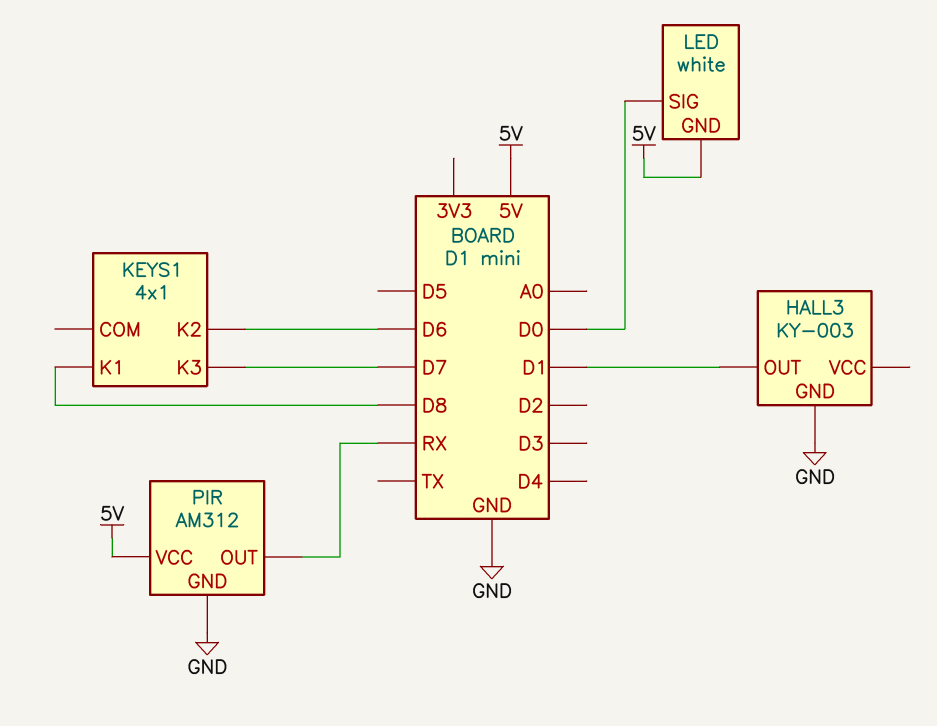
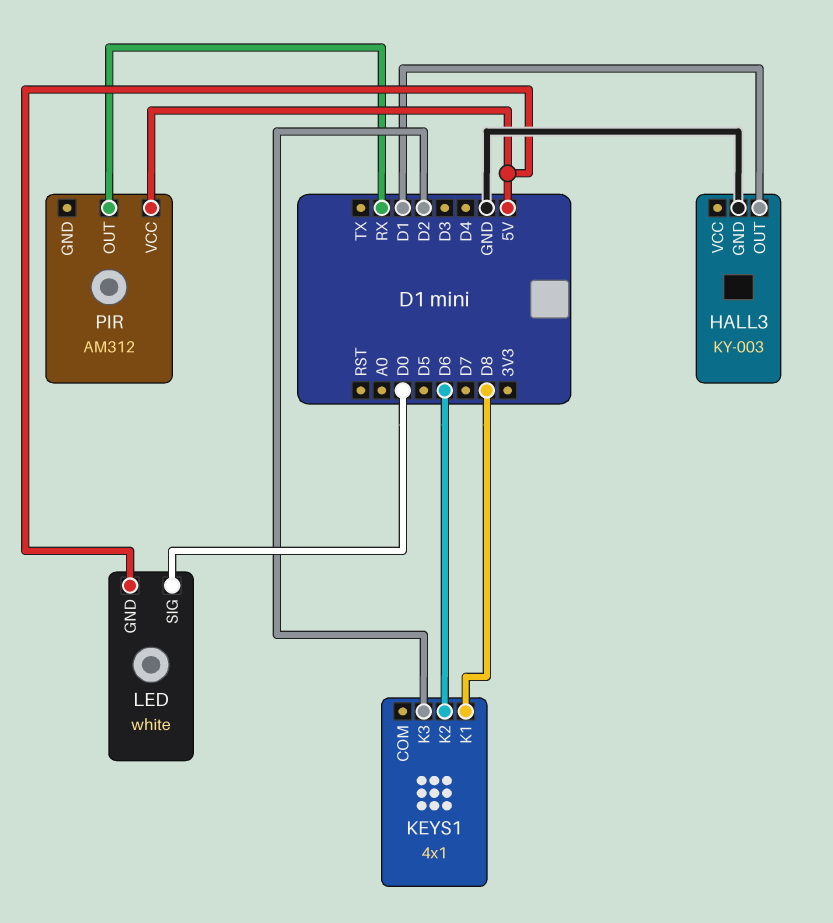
KEYS1 pin K3: D7 -> D2
PIR pin GND: GND -> none

